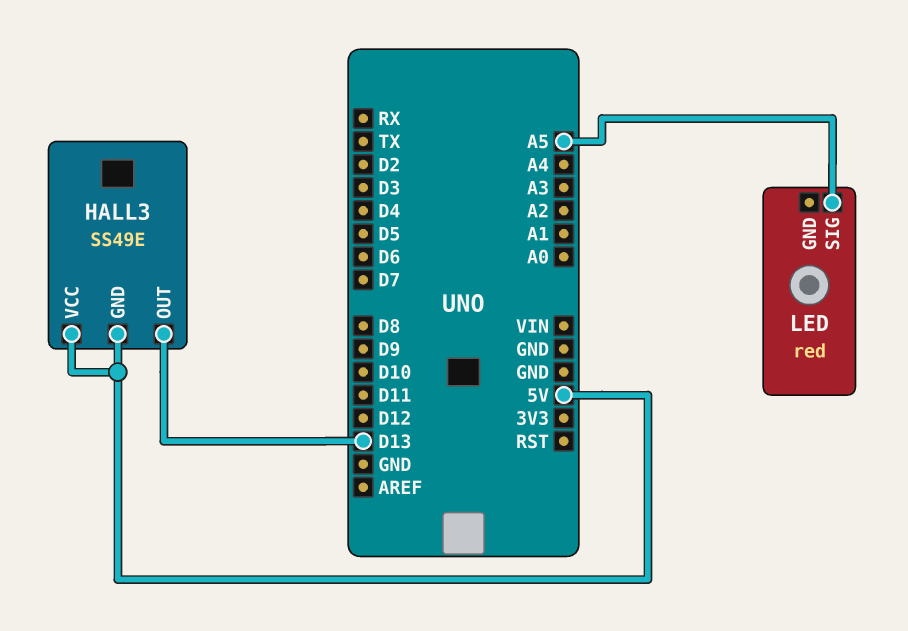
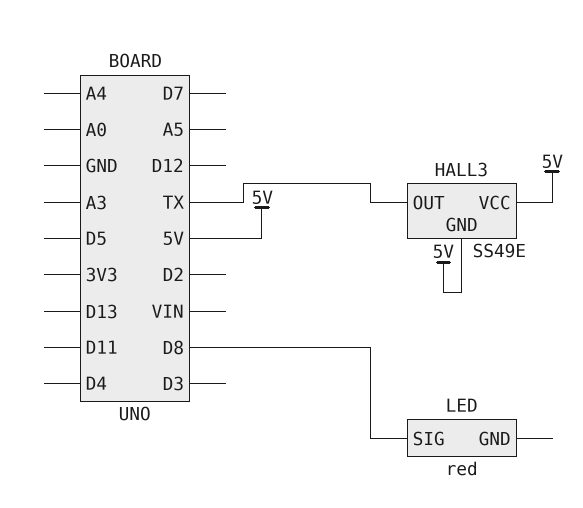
HALL3 pin OUT: D13 -> TX
LED pin SIG: A5 -> D8

